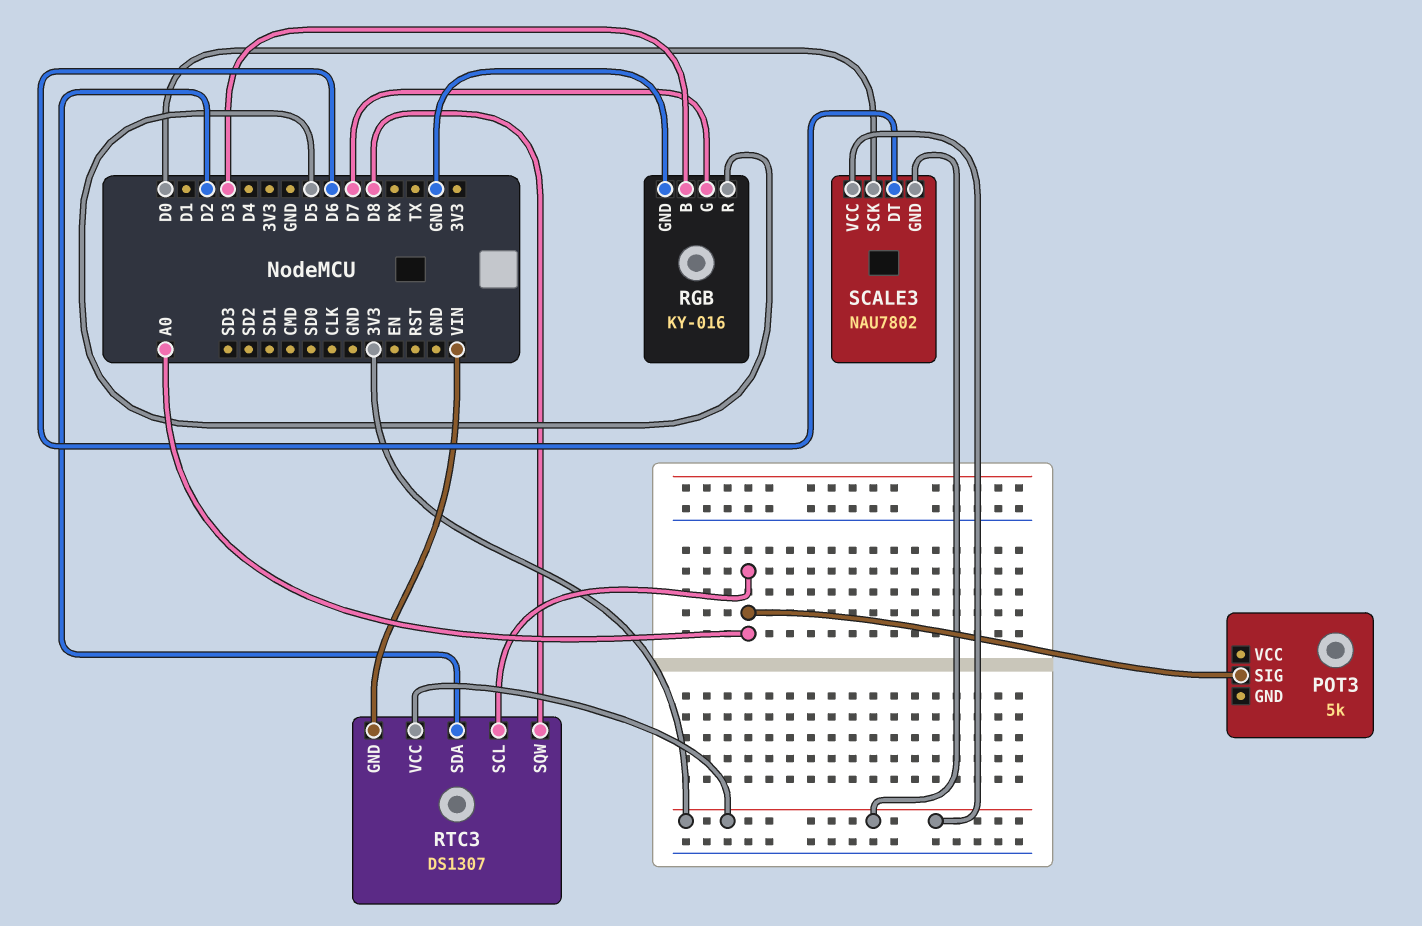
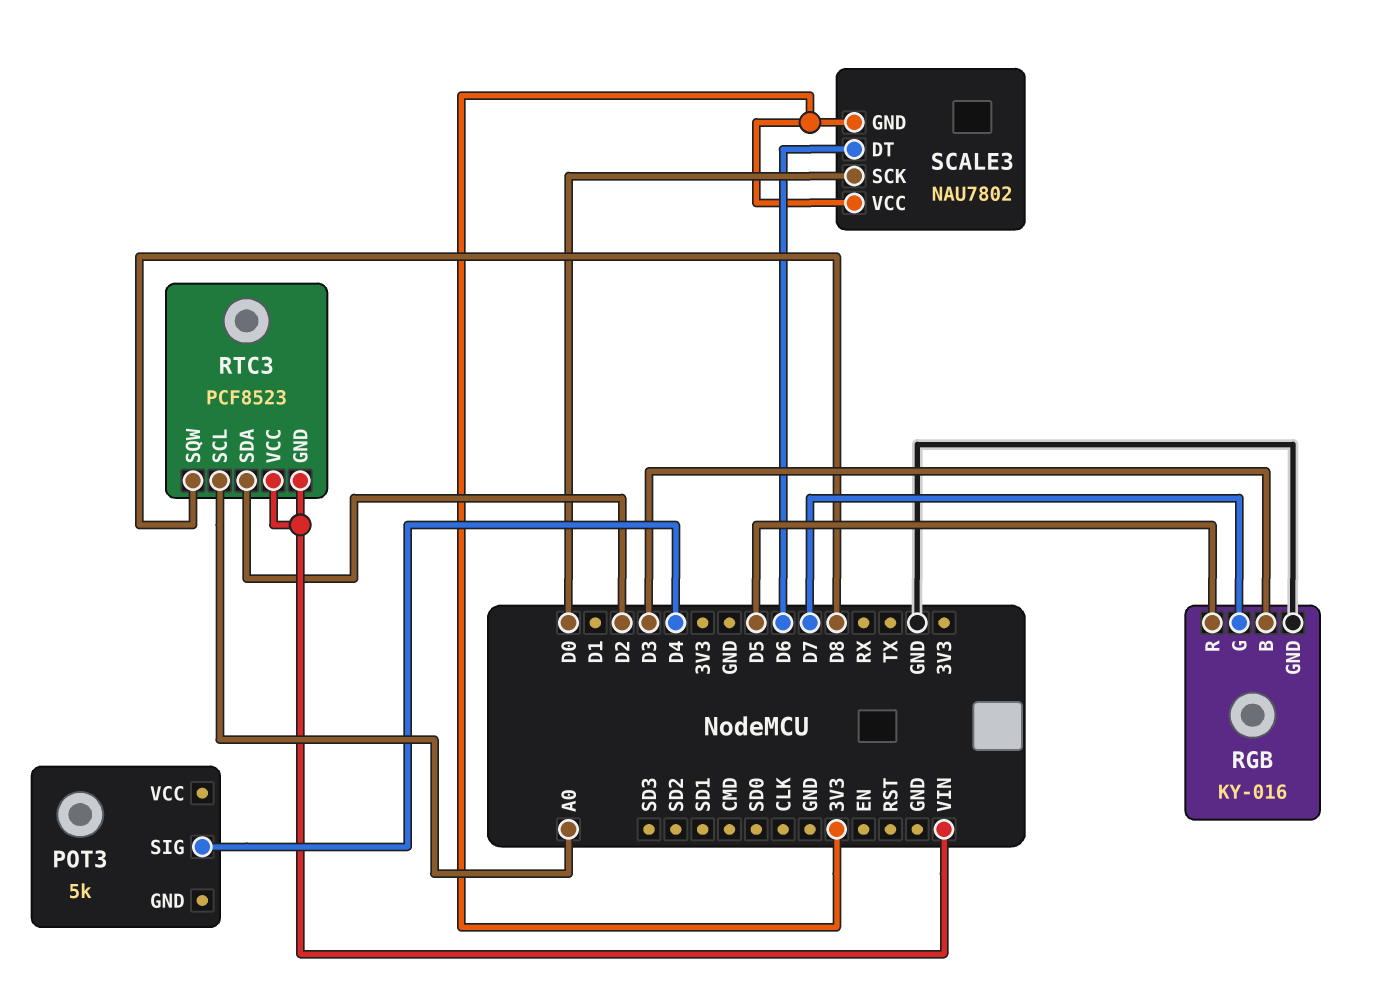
POT3 pin SIG: A0 -> D4
RTC3: DS1307 -> PCF8523
RTC3 pin VCC: 3V3 -> VIN

